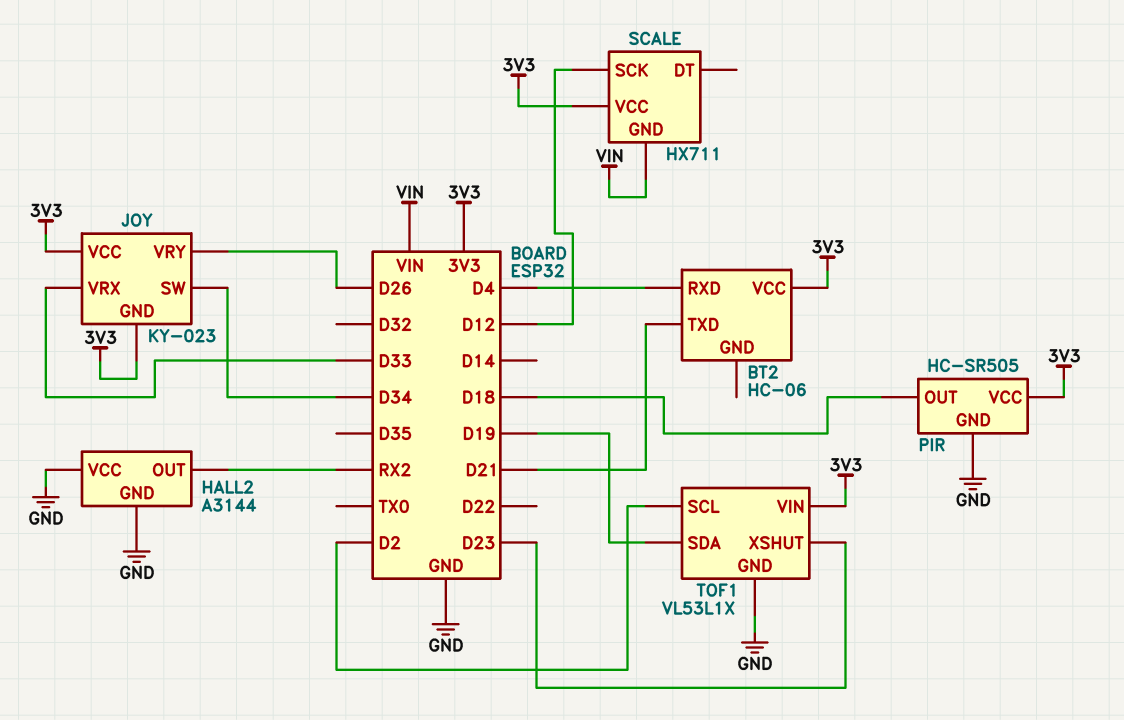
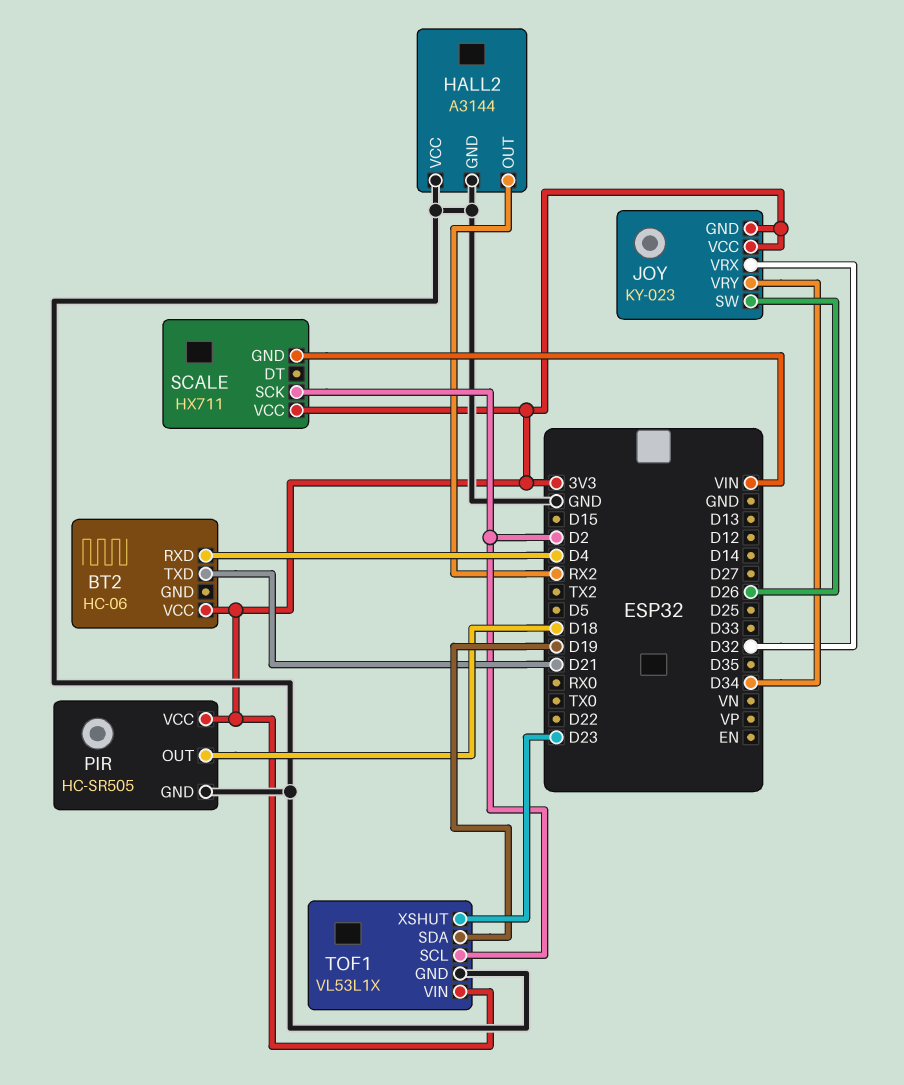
JOY pin SW: D34 -> D26
JOY pin VRX: D33 -> D32
JOY pin VRY: D26 -> D34
SCALE pin SCK: D12 -> D2

